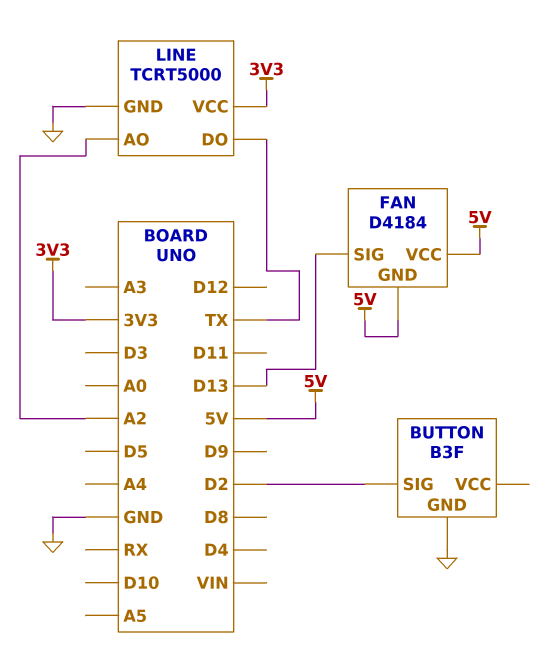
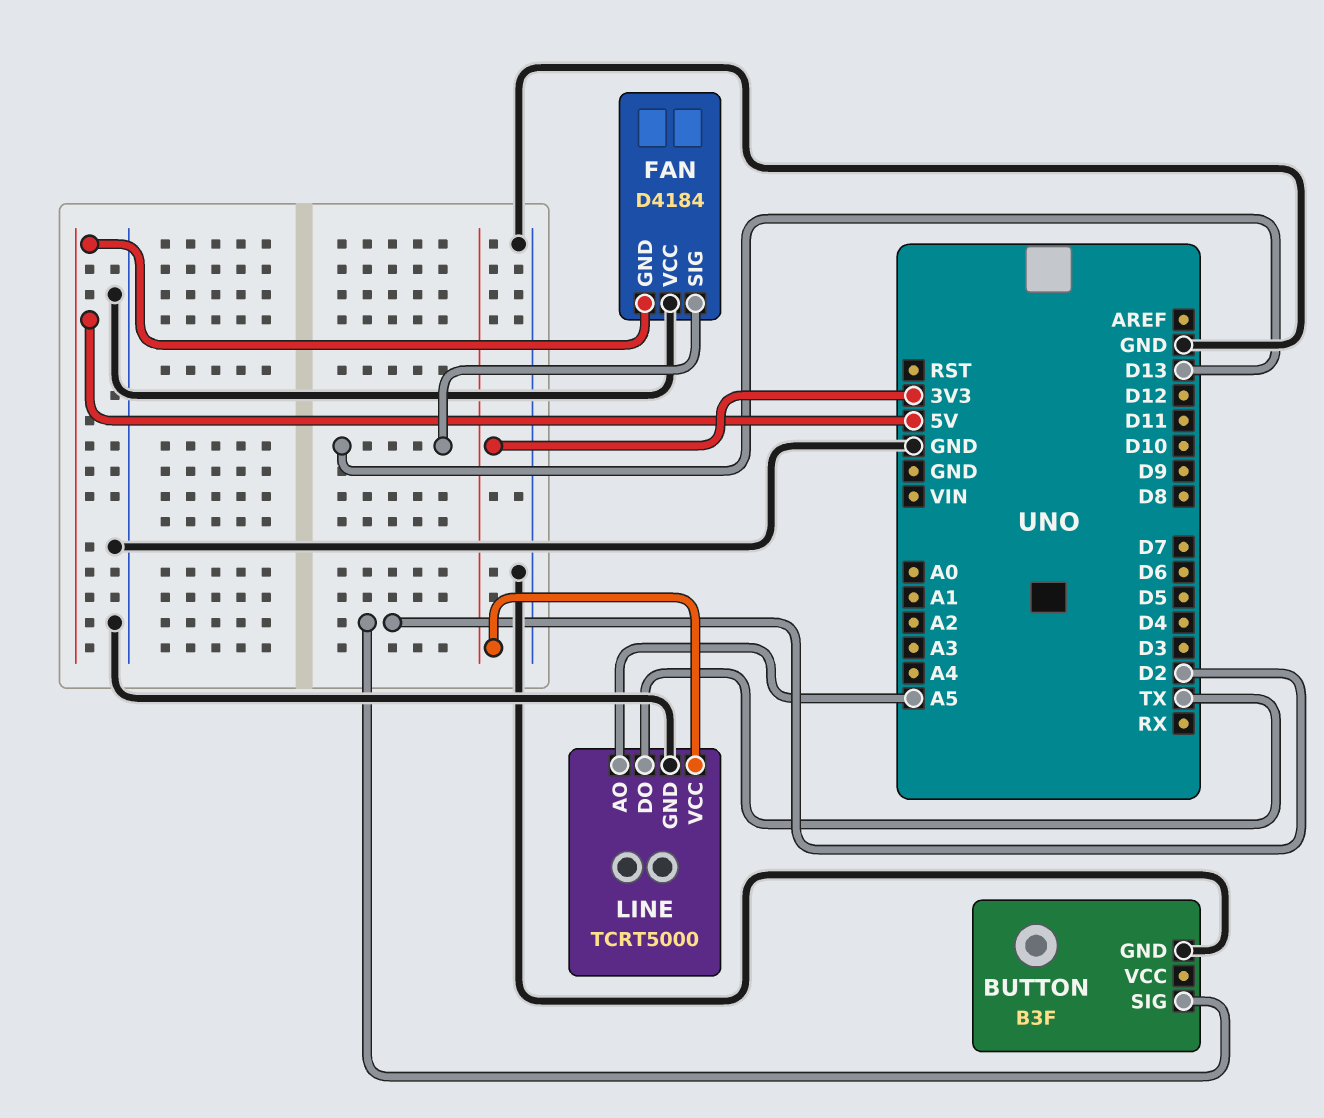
FAN pin VCC: 5V -> GND
LINE pin AO: A2 -> A5

